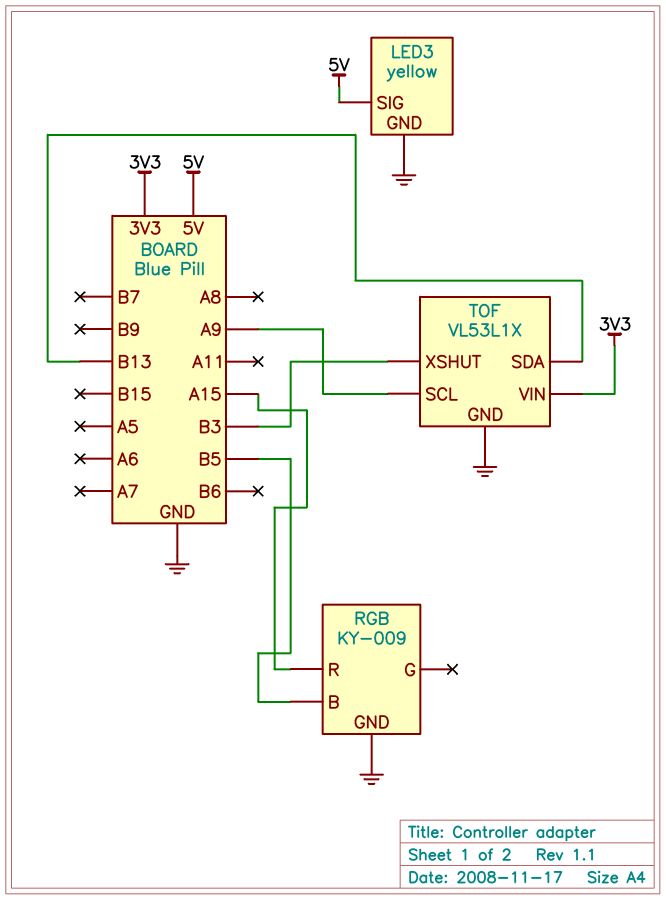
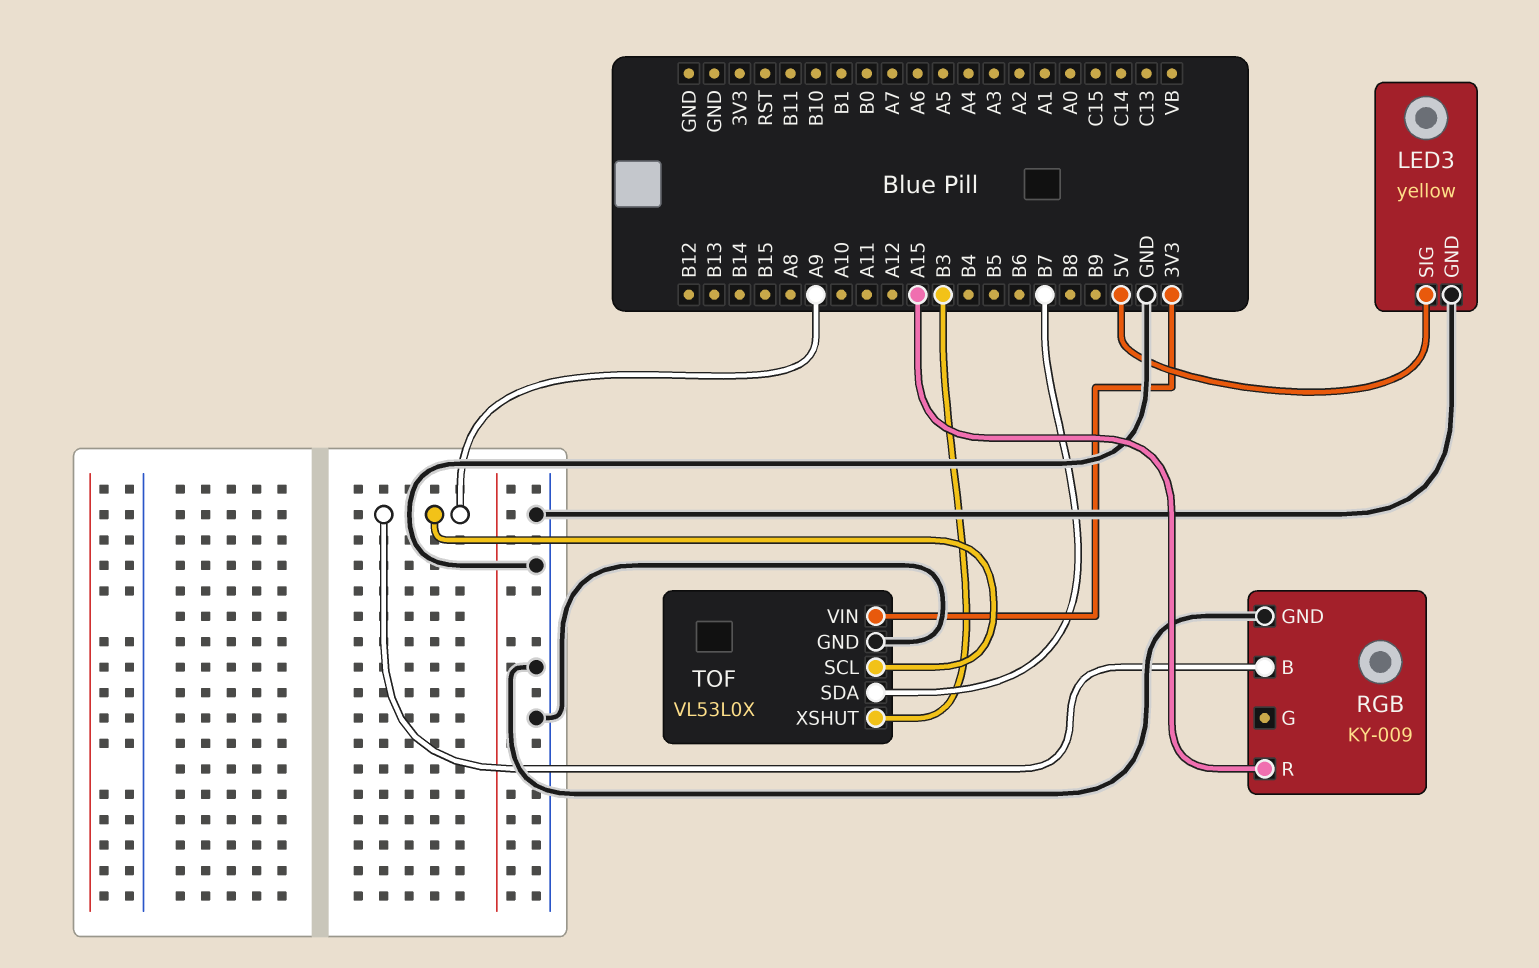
RGB pin B: B5 -> A9
TOF: VL53L1X -> VL53L0X
TOF pin SDA: B13 -> B7

